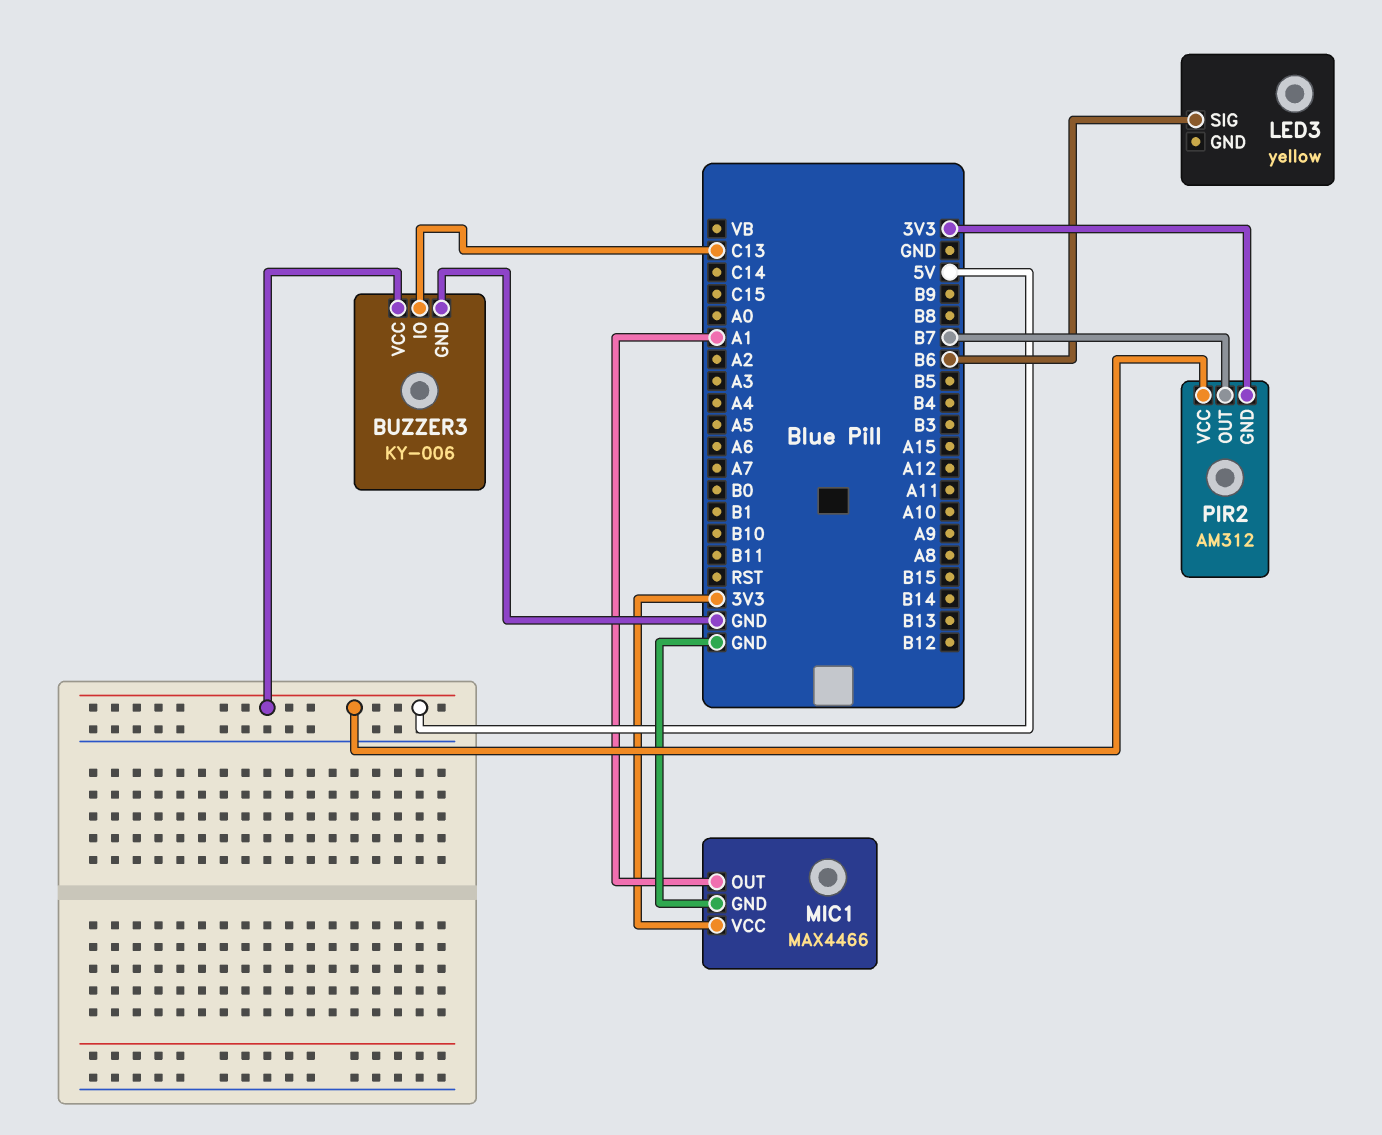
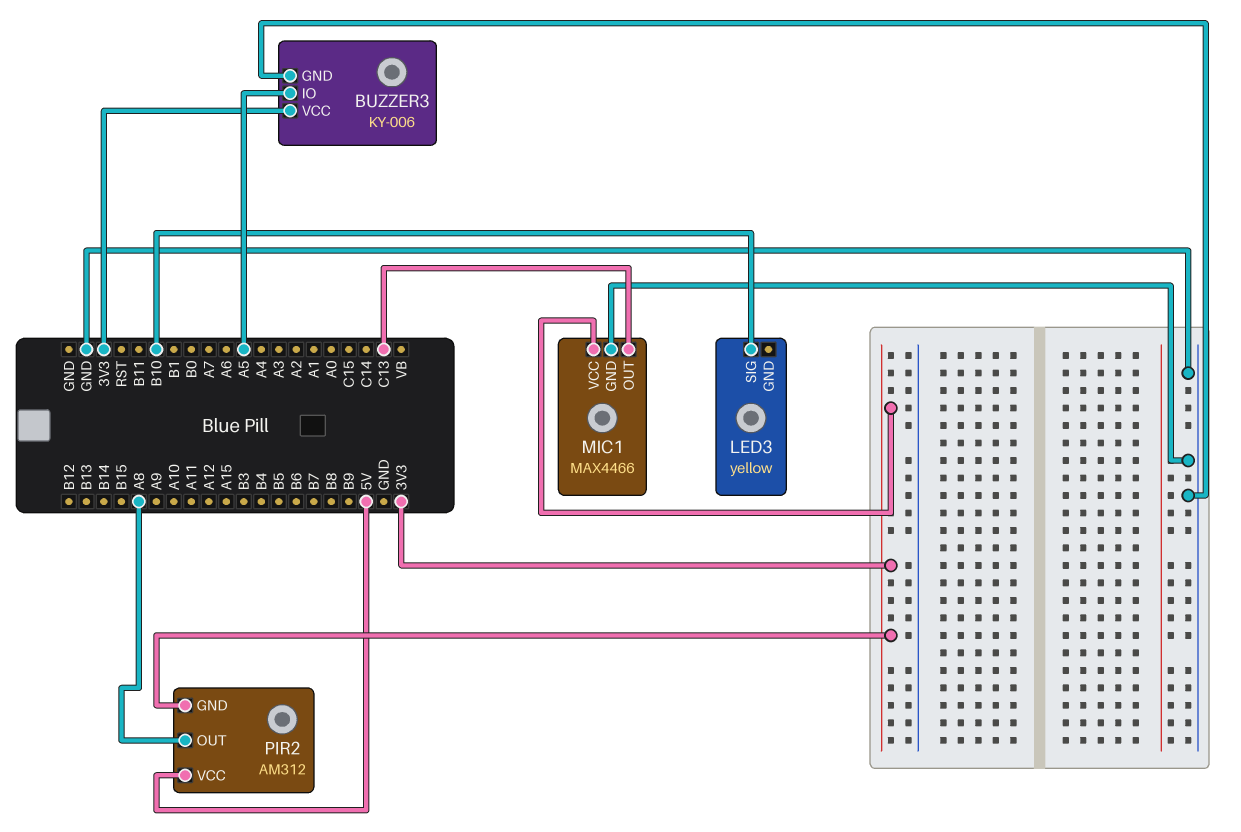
BUZZER3 pin IO: C13 -> A5
BUZZER3 pin VCC: 5V -> 3V3
LED3 pin SIG: B6 -> B10
MIC1 pin OUT: A1 -> C13
PIR2 pin OUT: B7 -> A8

